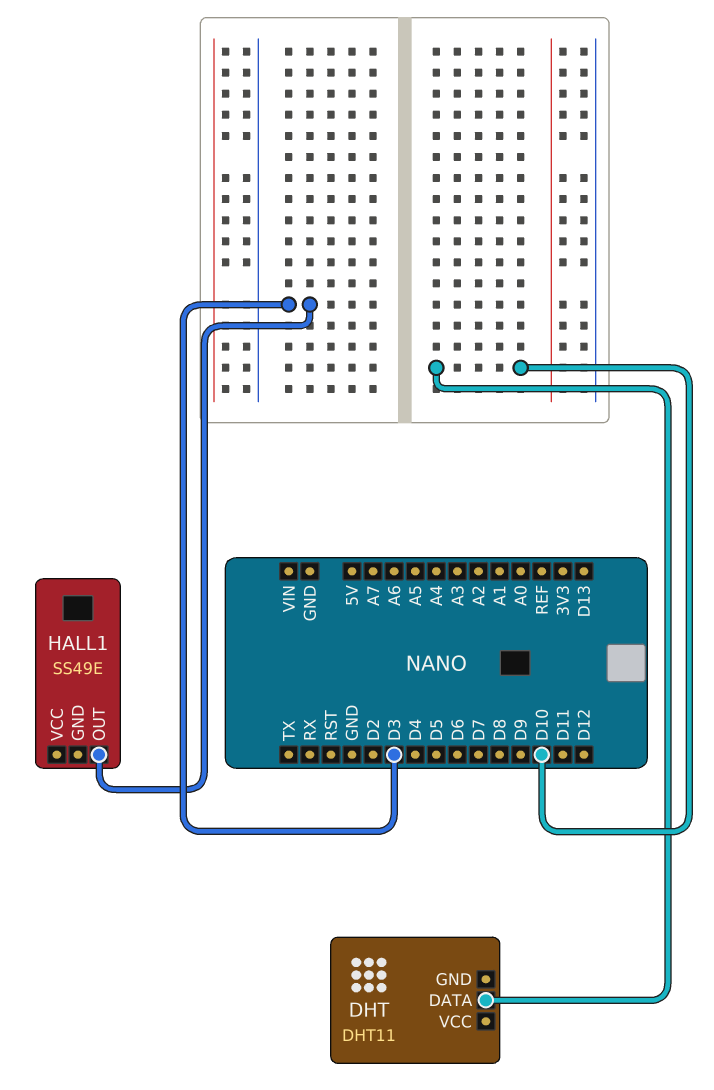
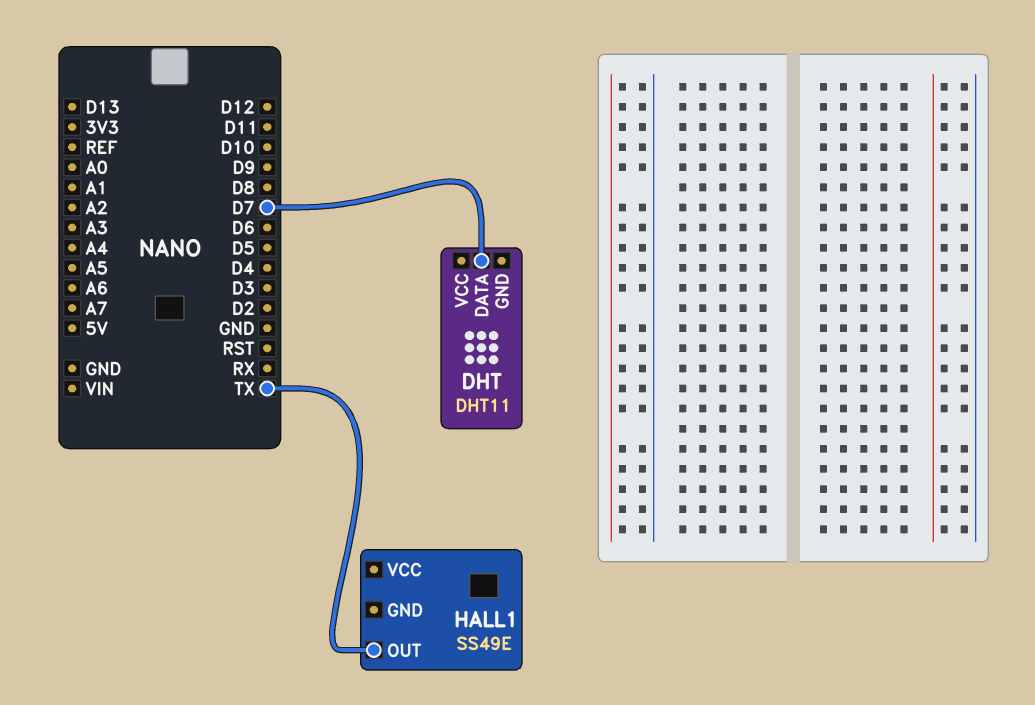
DHT pin DATA: D10 -> D7
HALL1 pin OUT: D3 -> TX

